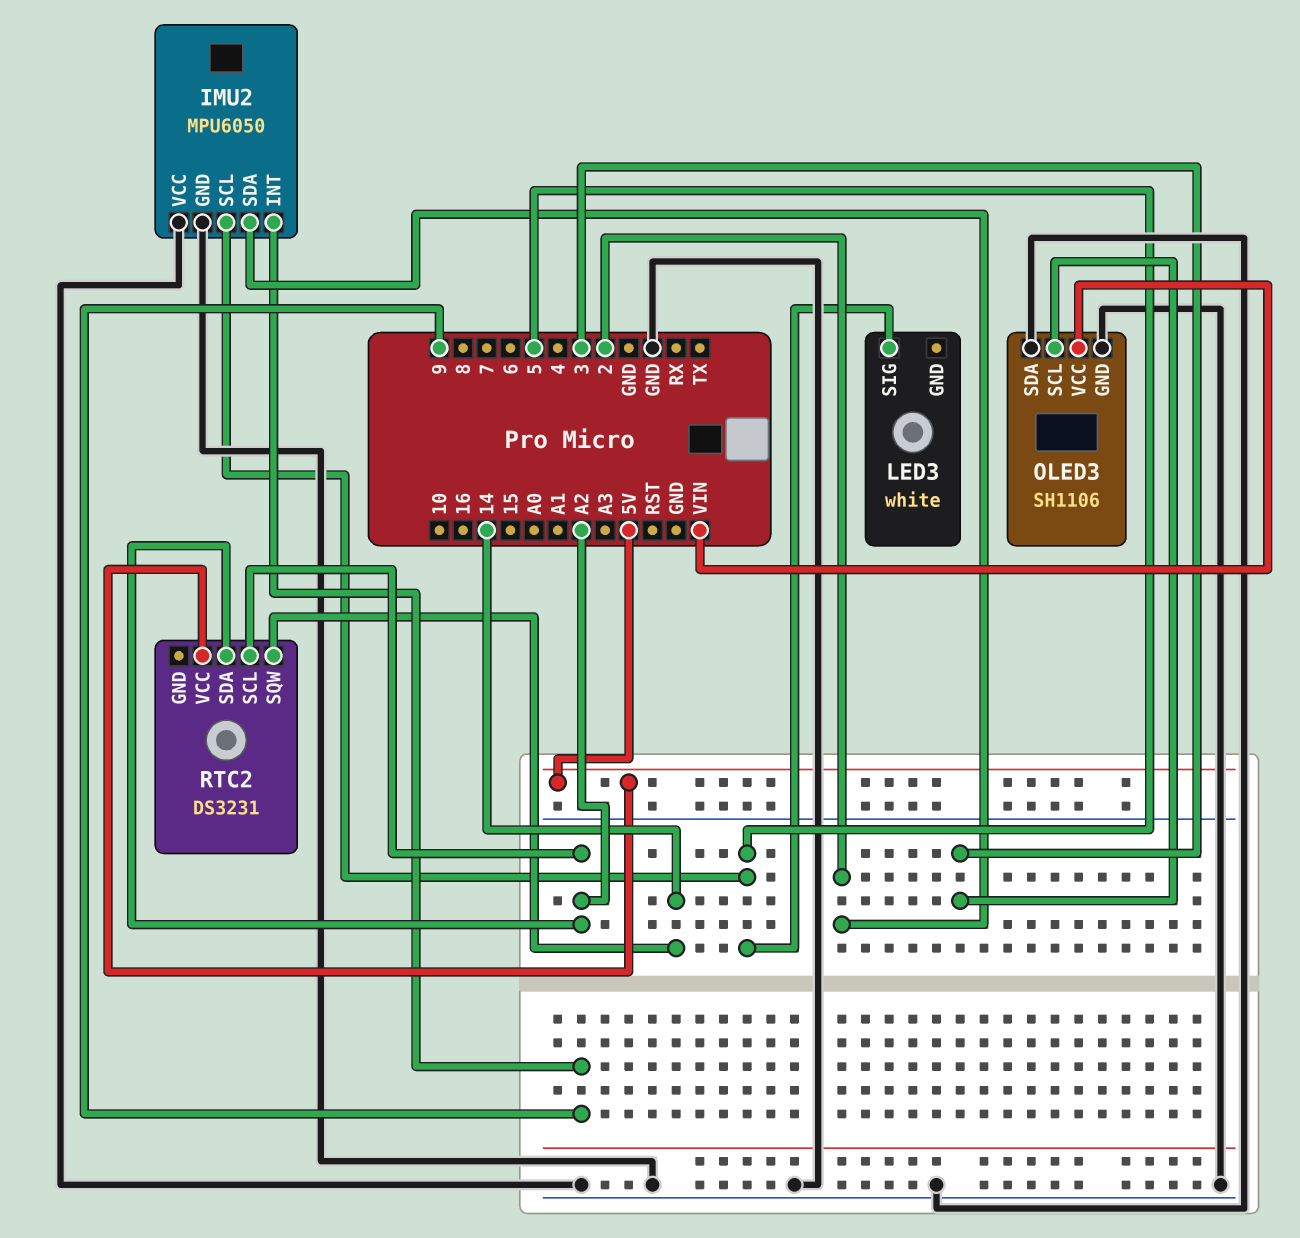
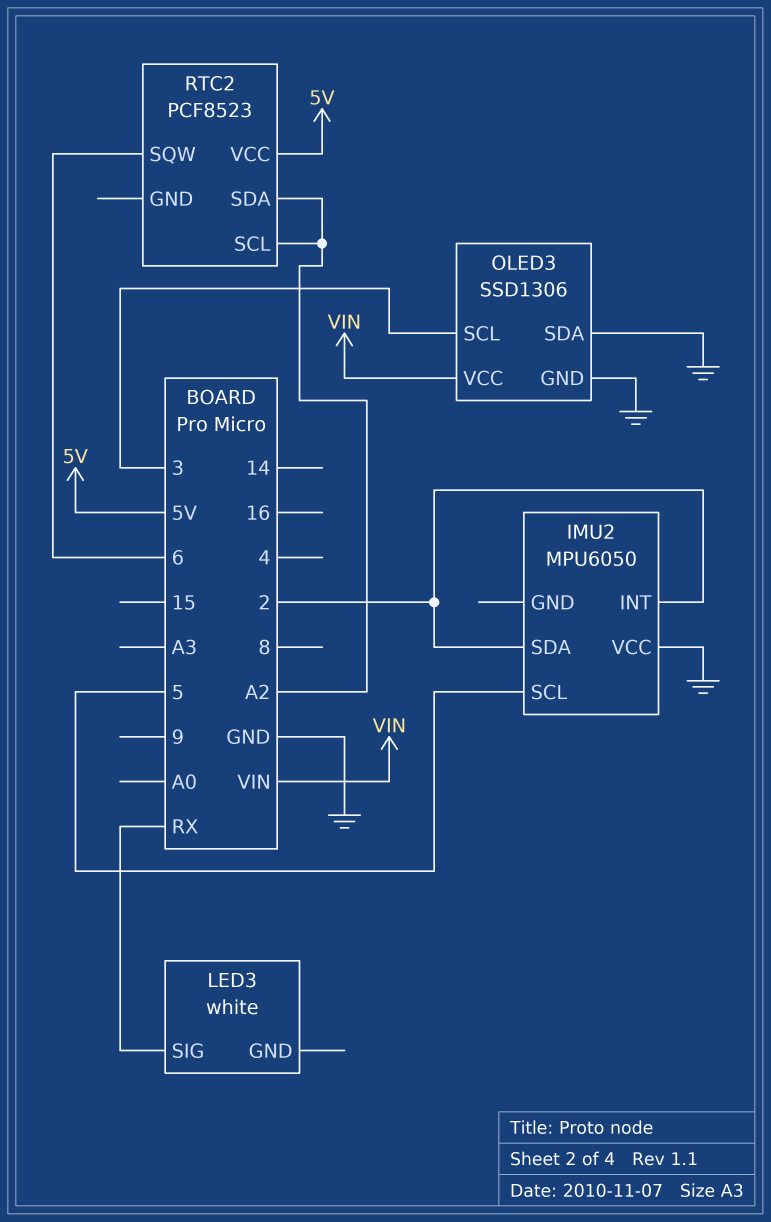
IMU2 pin GND: GND -> none
IMU2 pin INT: 9 -> 2
LED3 pin SIG: 5 -> RX
OLED3: SH1106 -> SSD1306
RTC2: DS3231 -> PCF8523
RTC2 pin SQW: 14 -> 6

